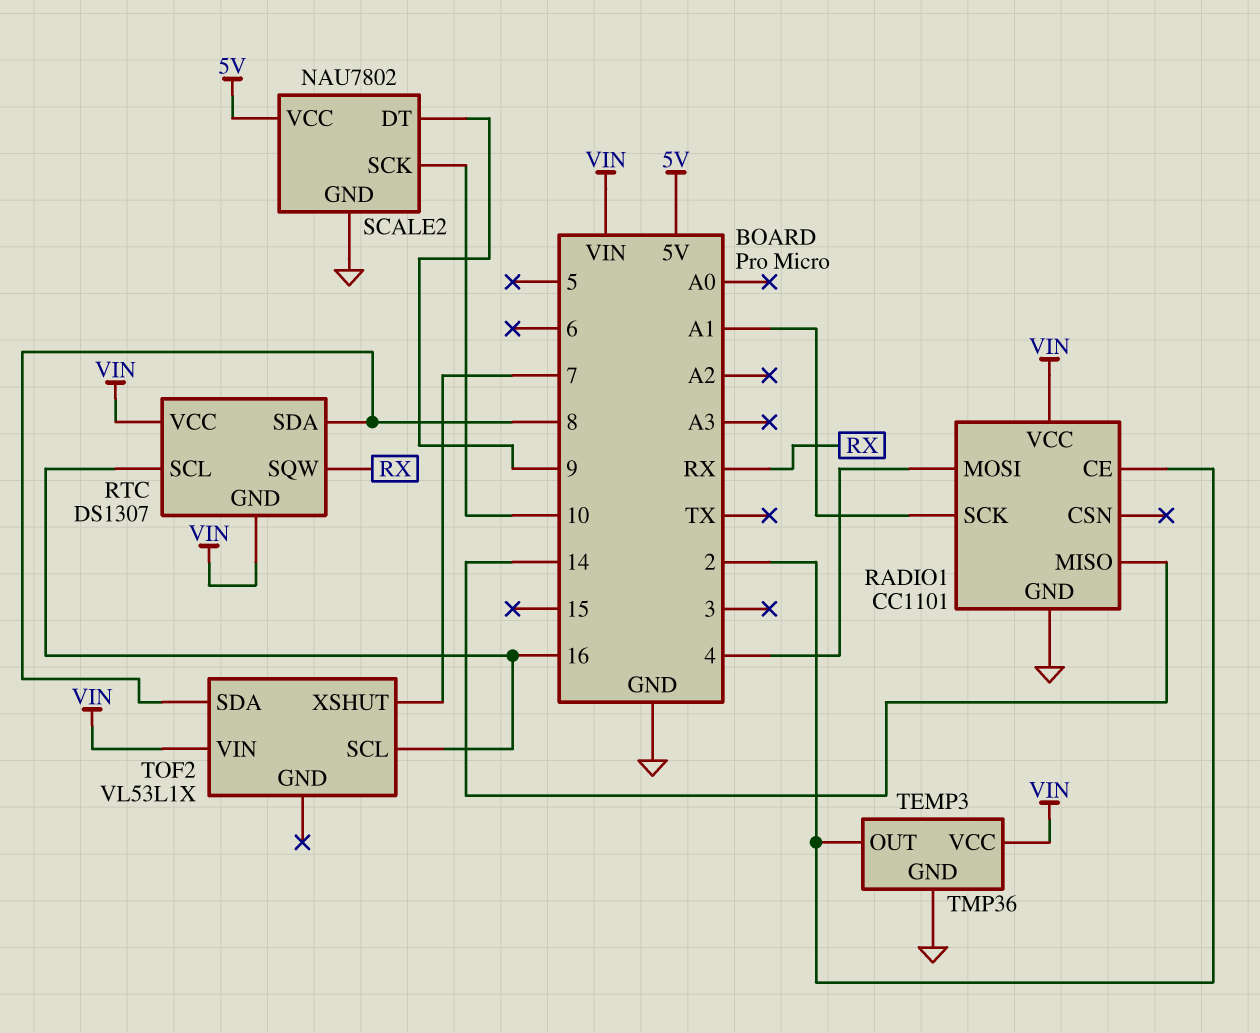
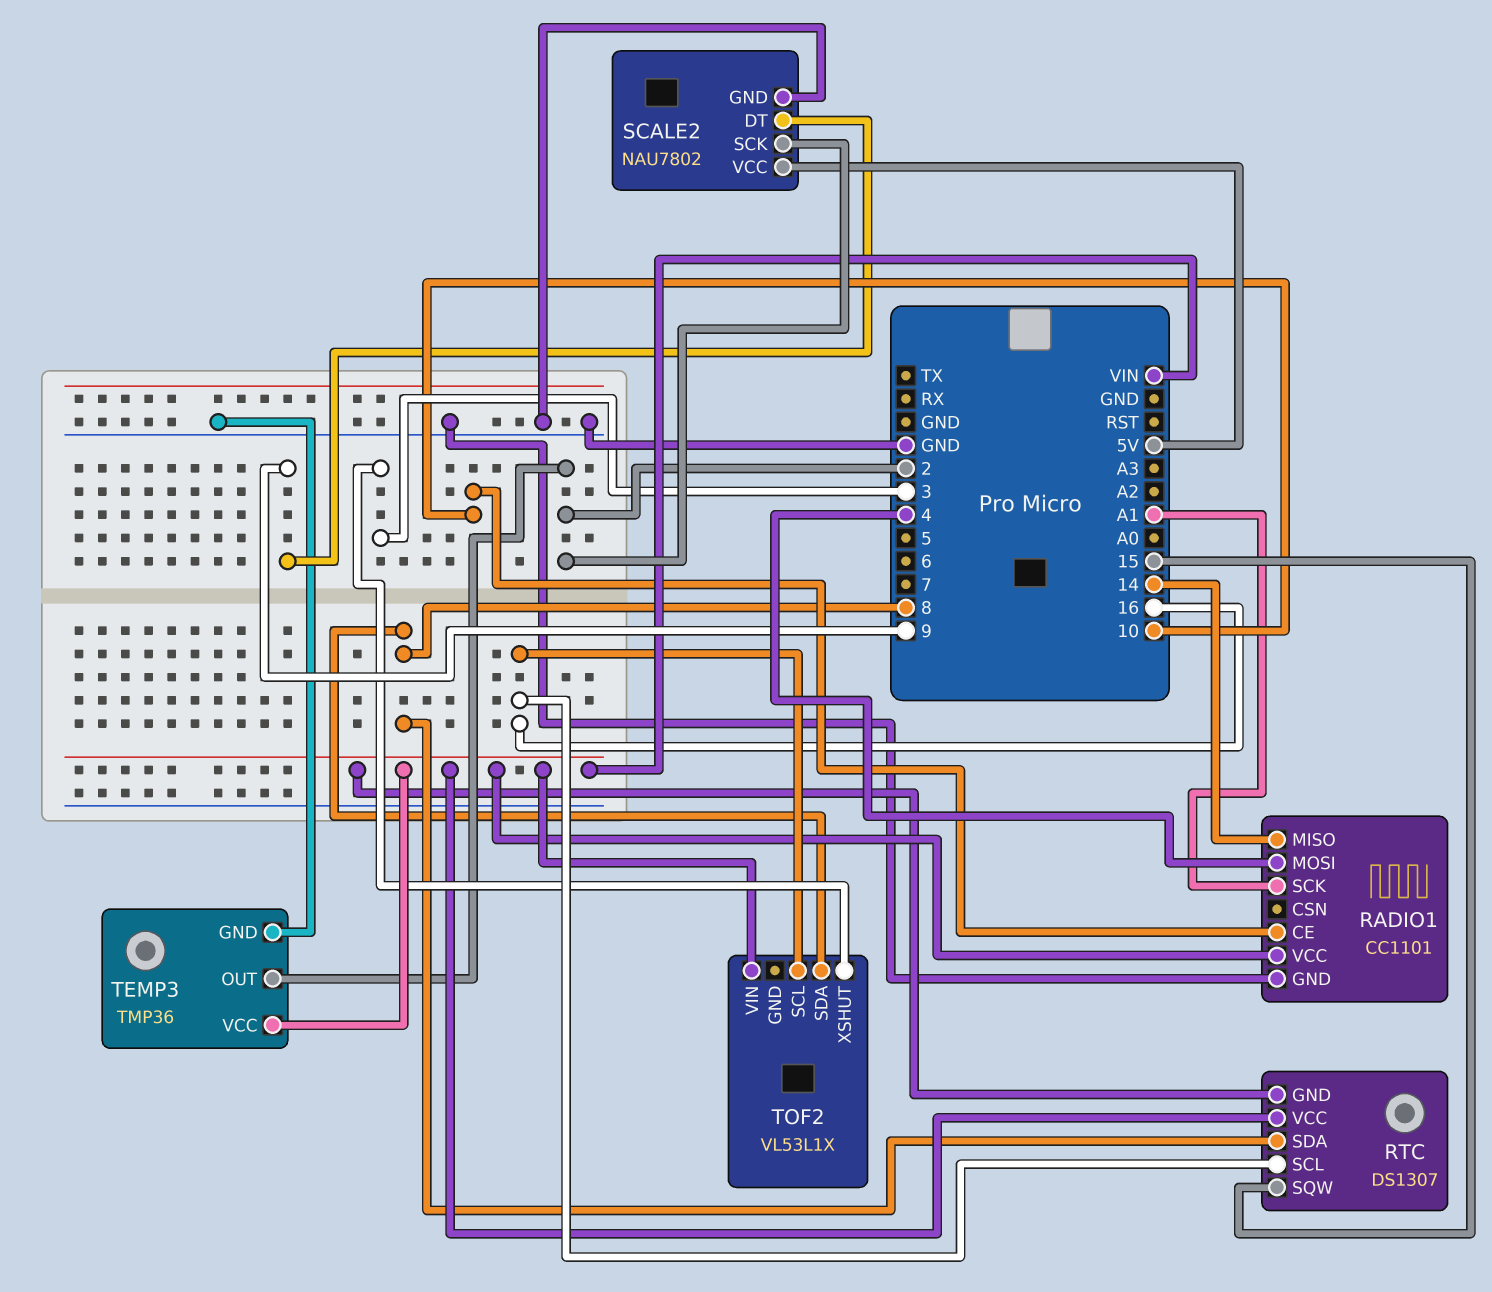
RADIO1 pin CE: 2 -> 10
RTC pin SQW: RX -> 15
SCALE2 pin SCK: 10 -> 2
TOF2 pin XSHUT: 7 -> 3

